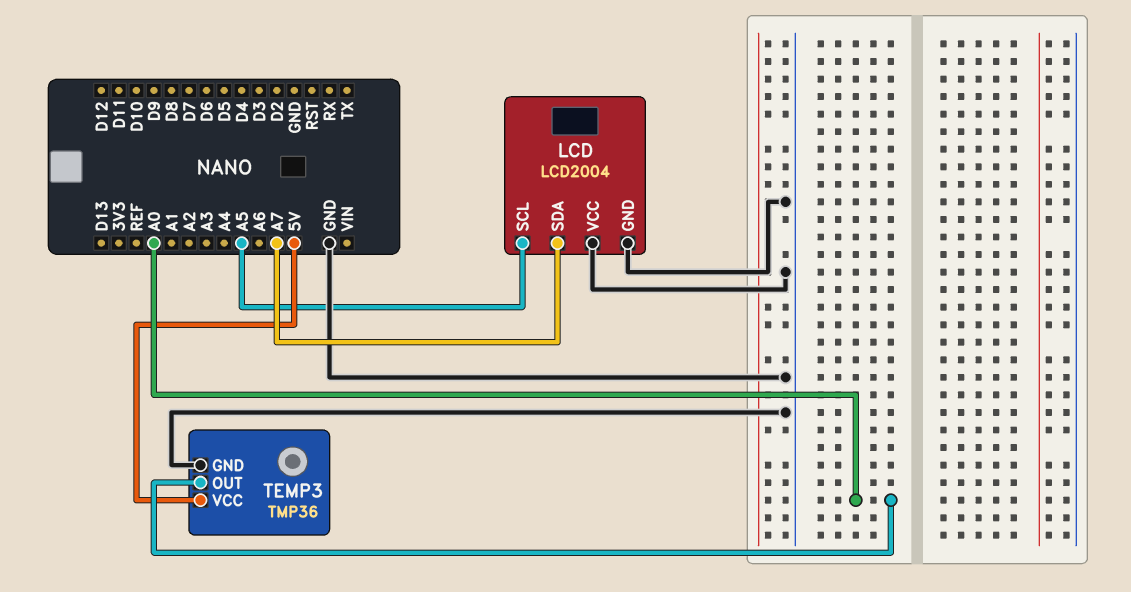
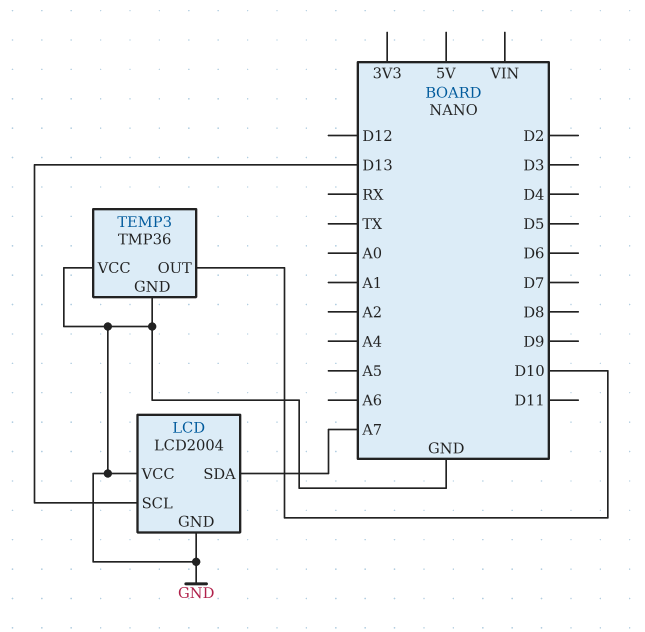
LCD pin SCL: A5 -> D13
TEMP3 pin OUT: A0 -> D10
TEMP3 pin VCC: 5V -> GND

